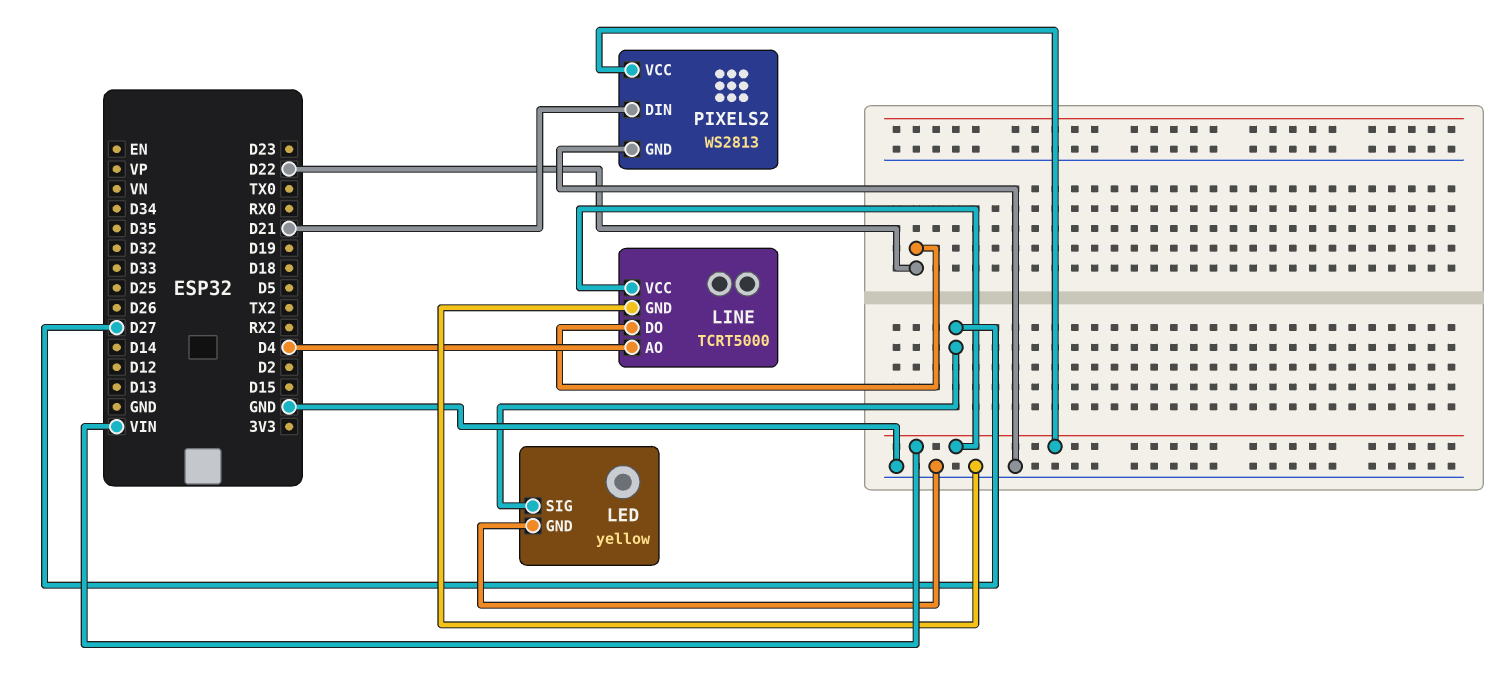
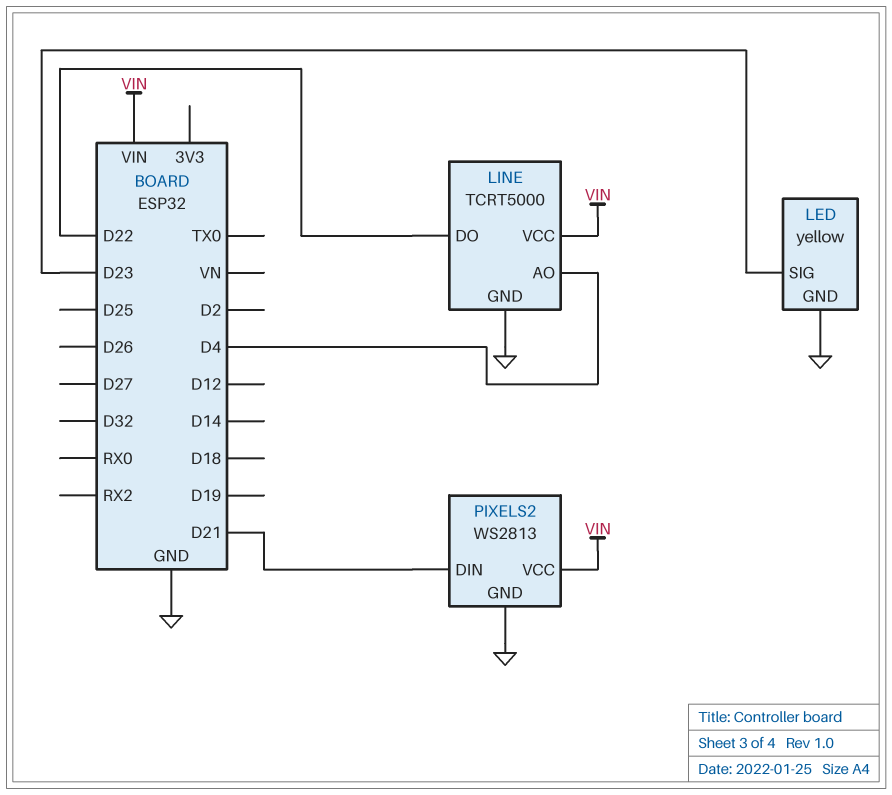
LED pin SIG: D27 -> D23

